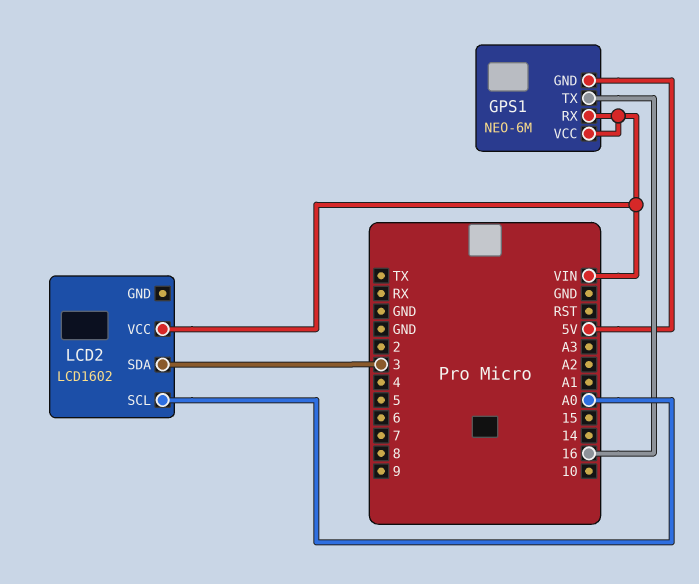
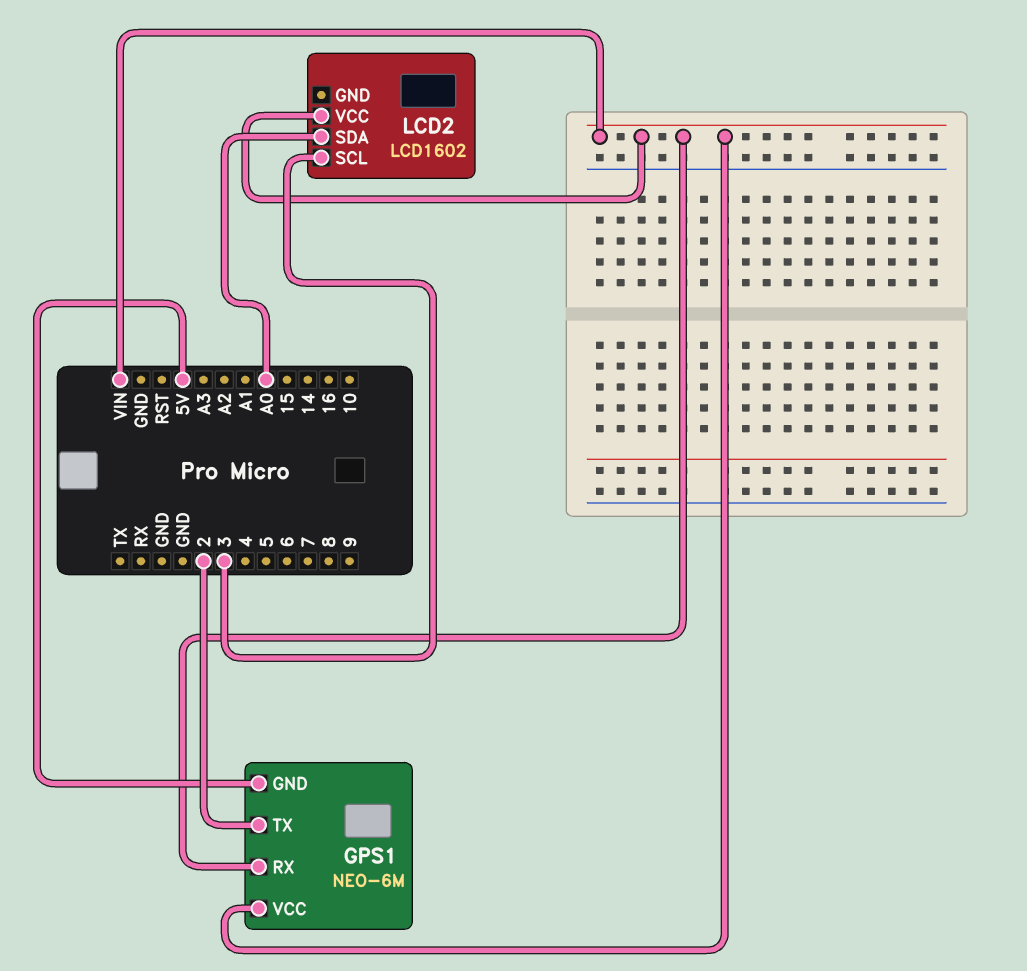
GPS1 pin TX: 16 -> 2
LCD2 pin SCL: A0 -> 3
LCD2 pin SDA: 3 -> A0

